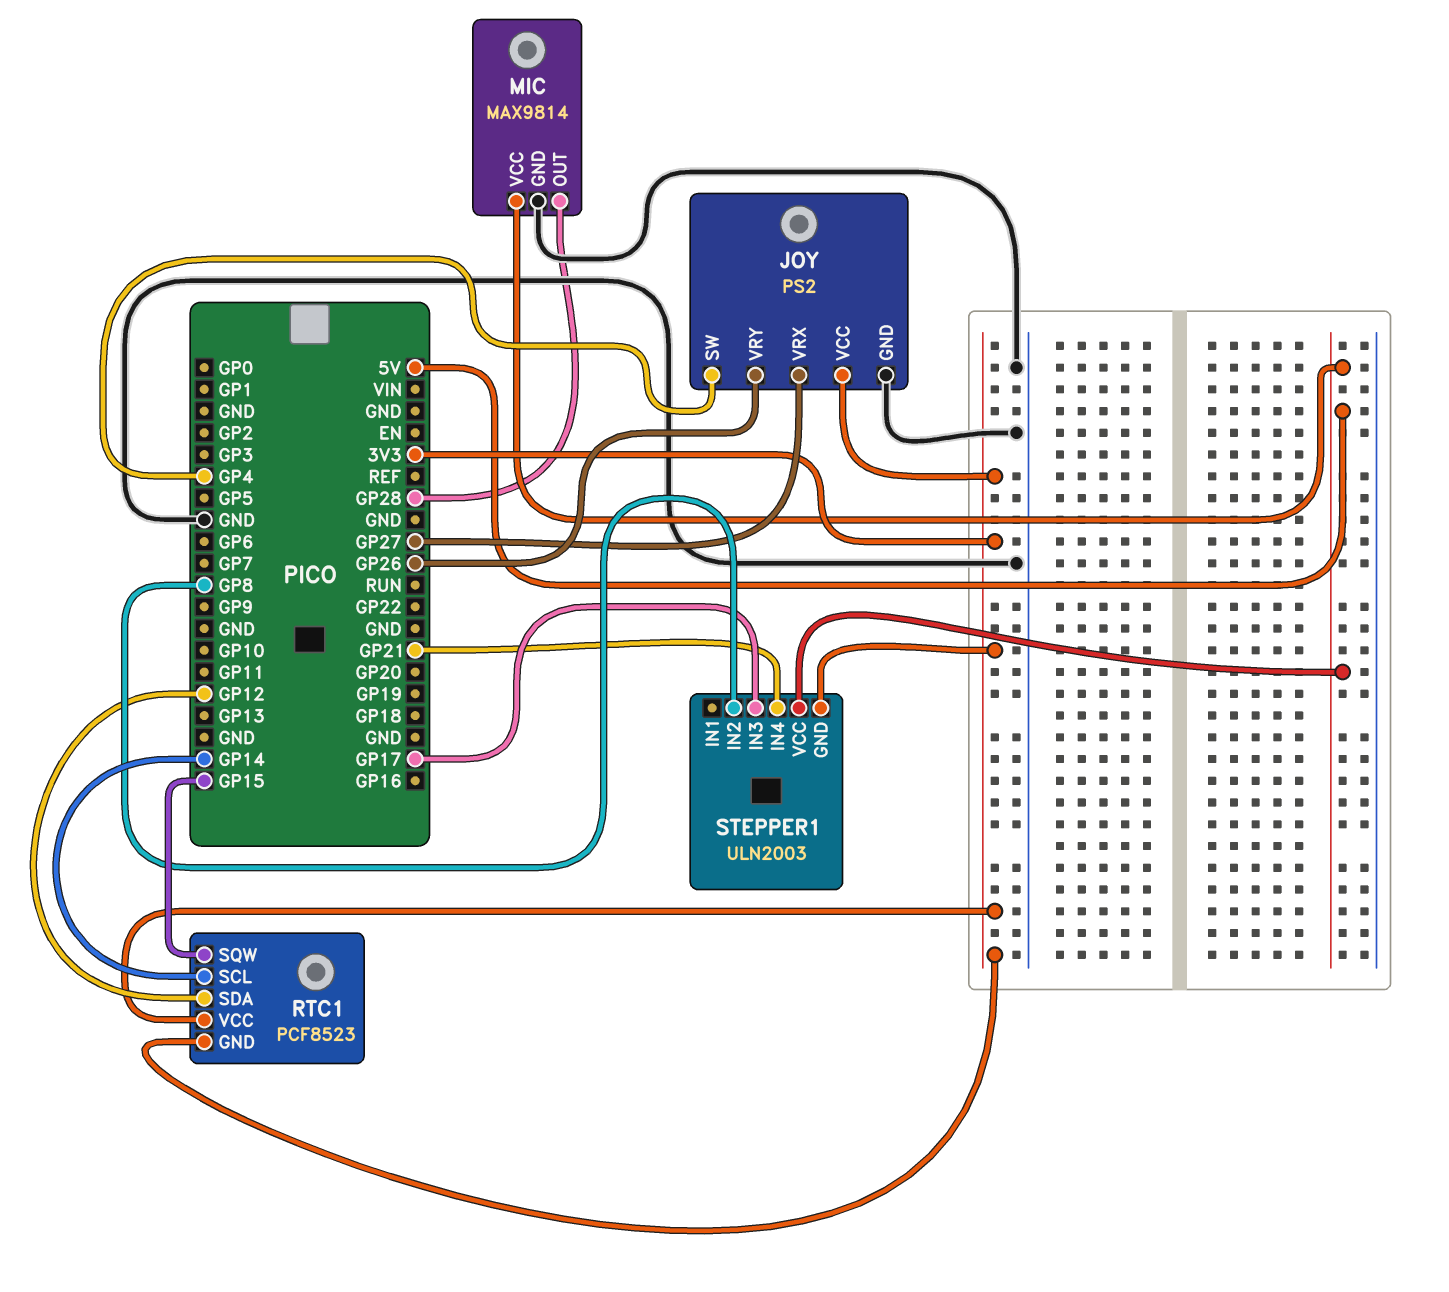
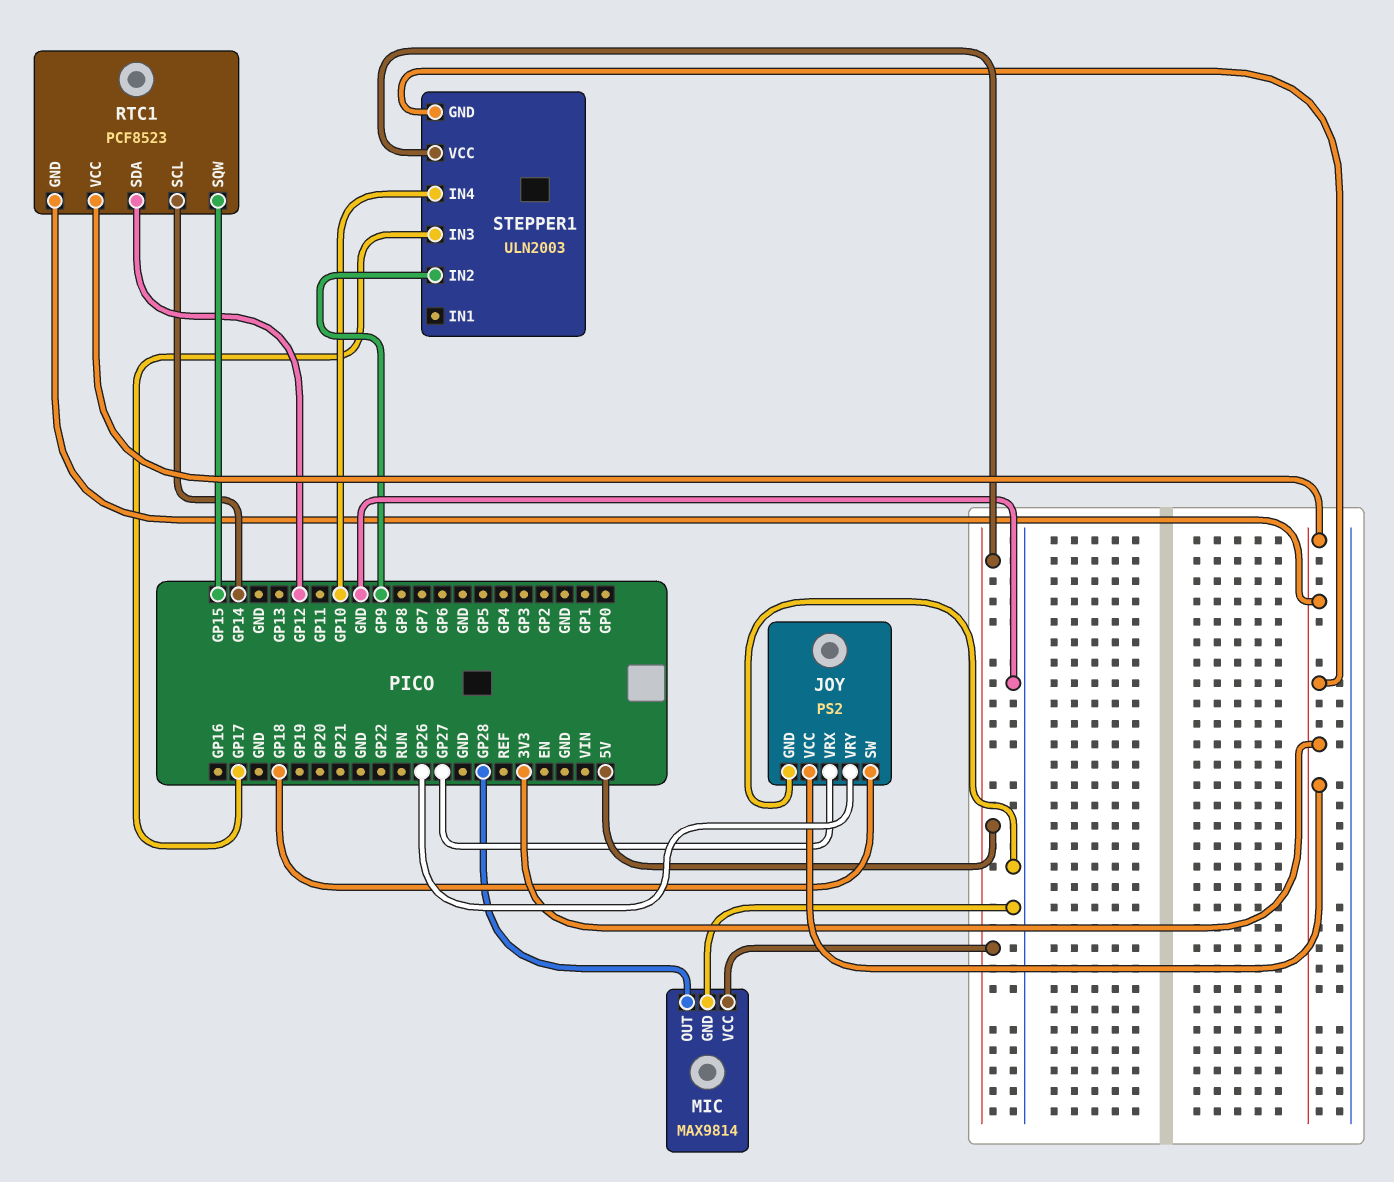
JOY pin SW: GP4 -> GP18
STEPPER1 pin IN2: GP8 -> GP9
STEPPER1 pin IN4: GP21 -> GP10

